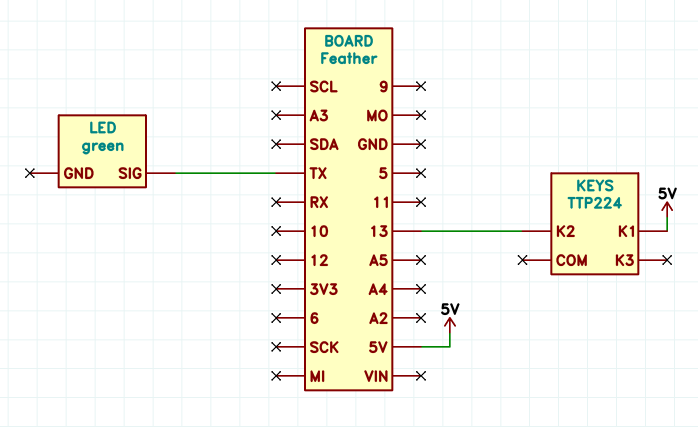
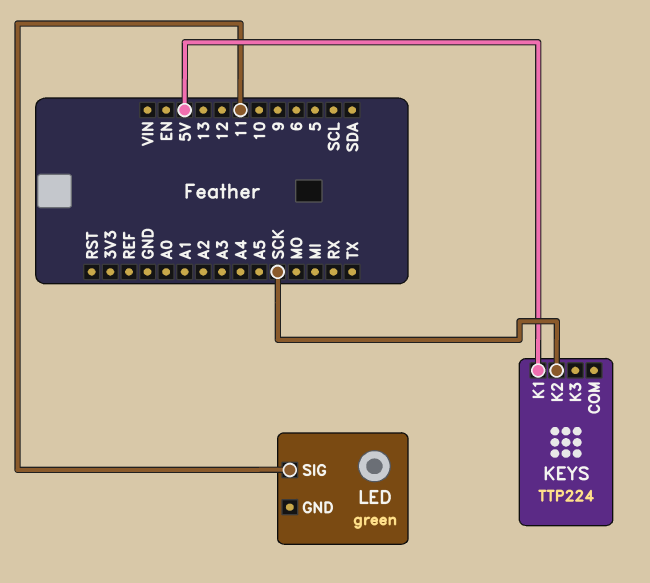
KEYS pin K2: 13 -> SCK
LED pin SIG: TX -> 11

